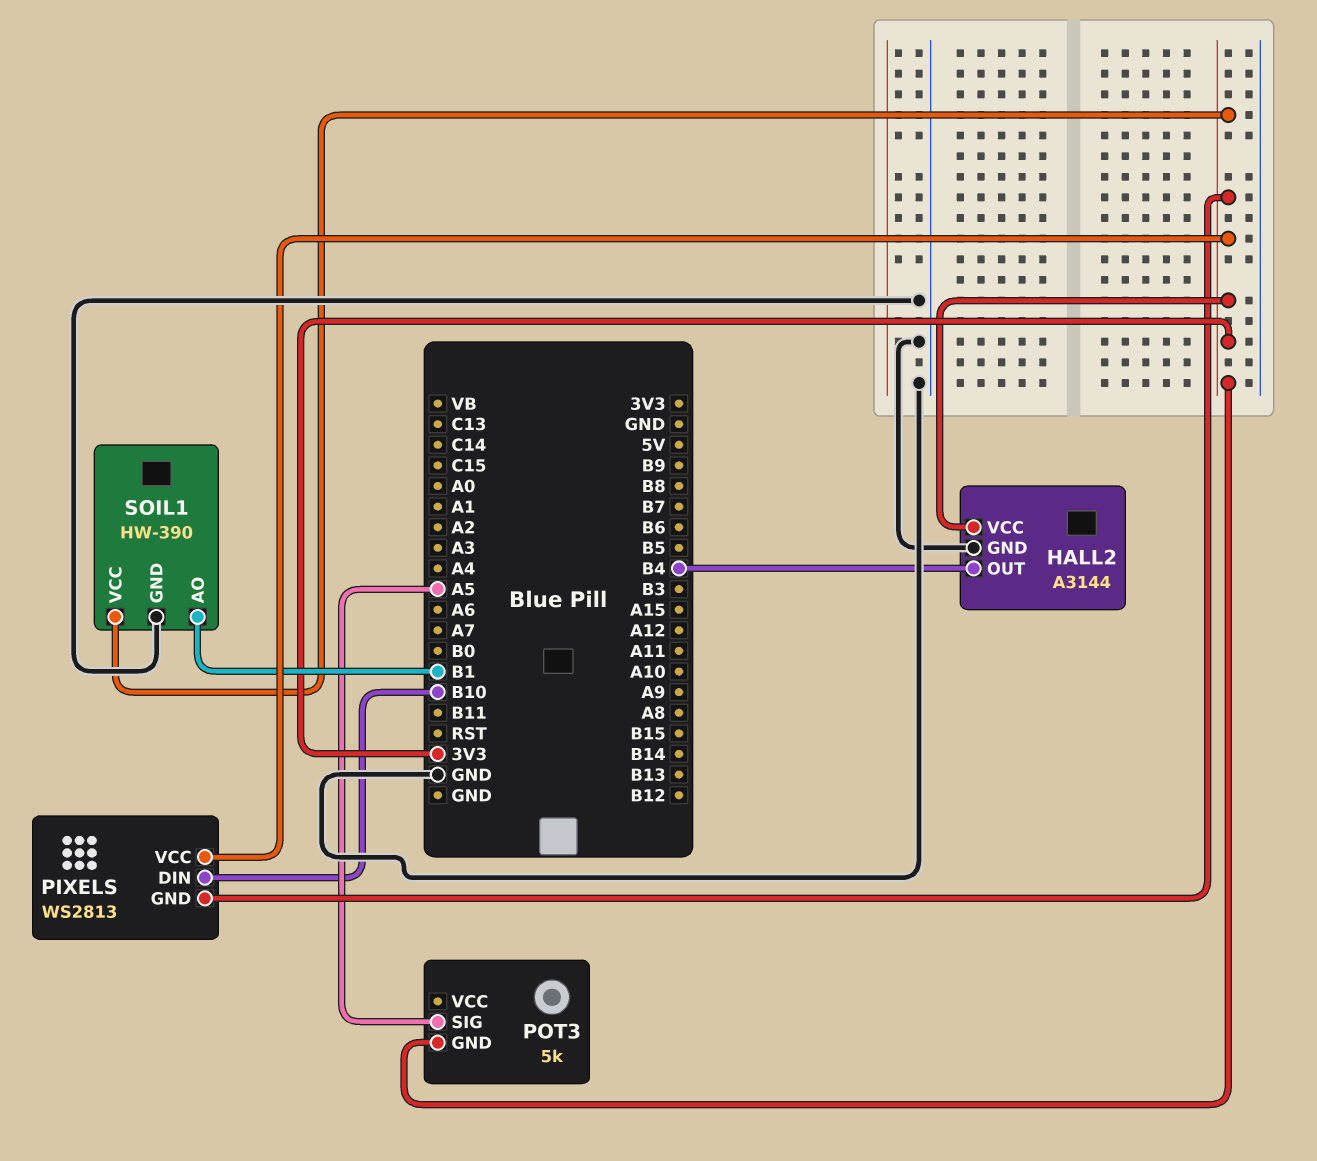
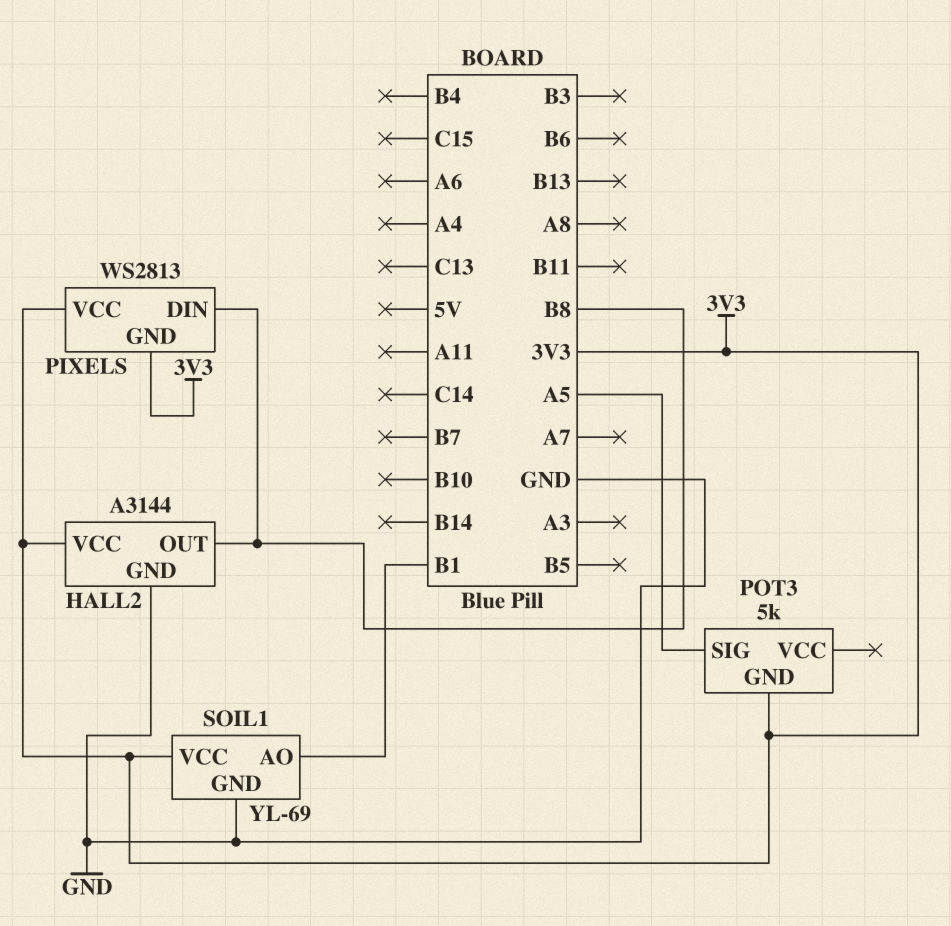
HALL2 pin OUT: B4 -> B8
PIXELS pin DIN: B10 -> B8
SOIL1: HW-390 -> YL-69

